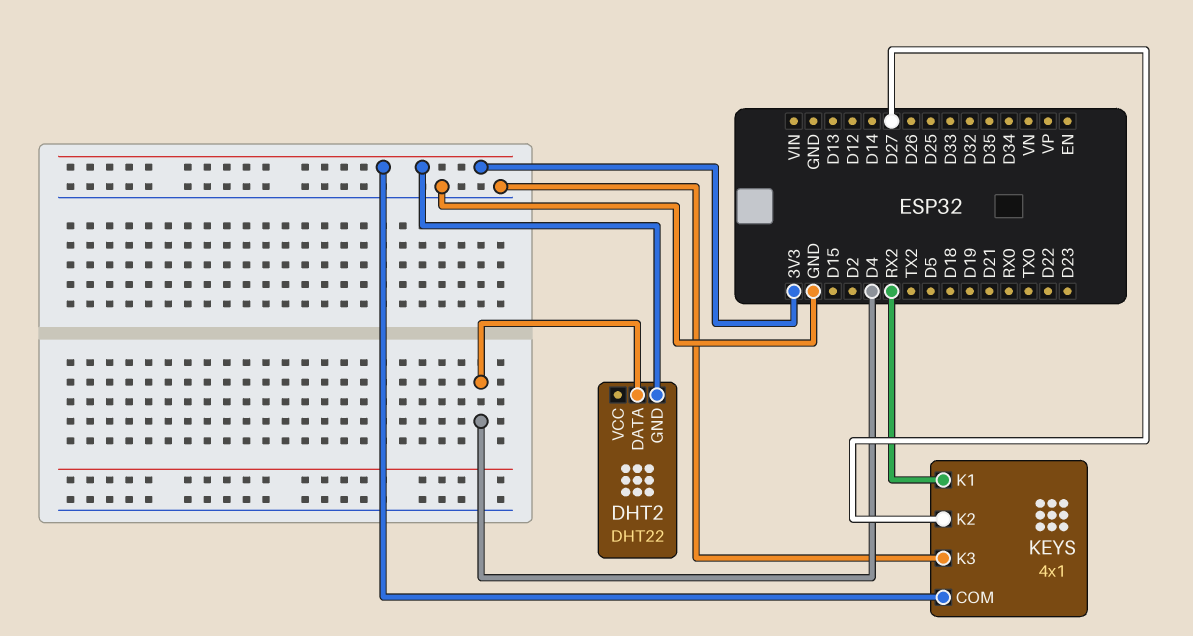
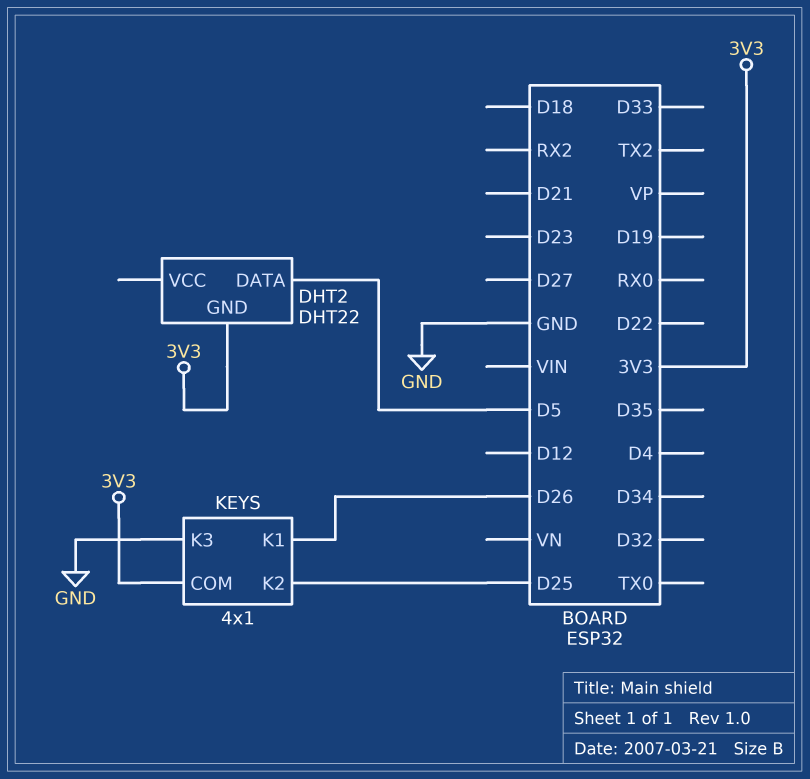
DHT2 pin DATA: D4 -> D5
KEYS pin K1: RX2 -> D26
KEYS pin K2: D27 -> D25

